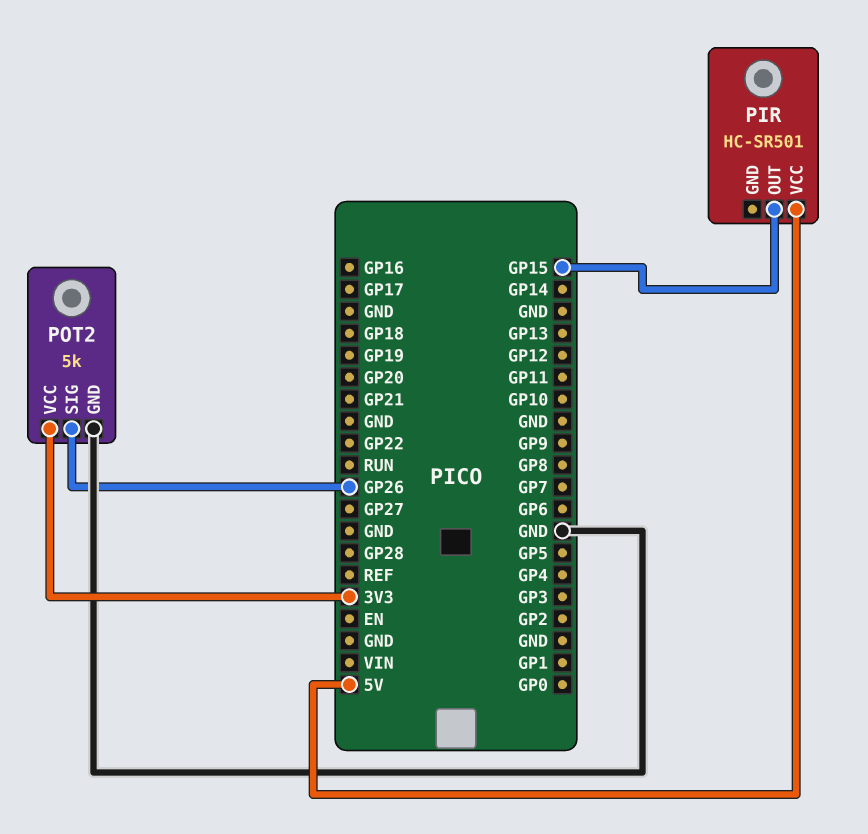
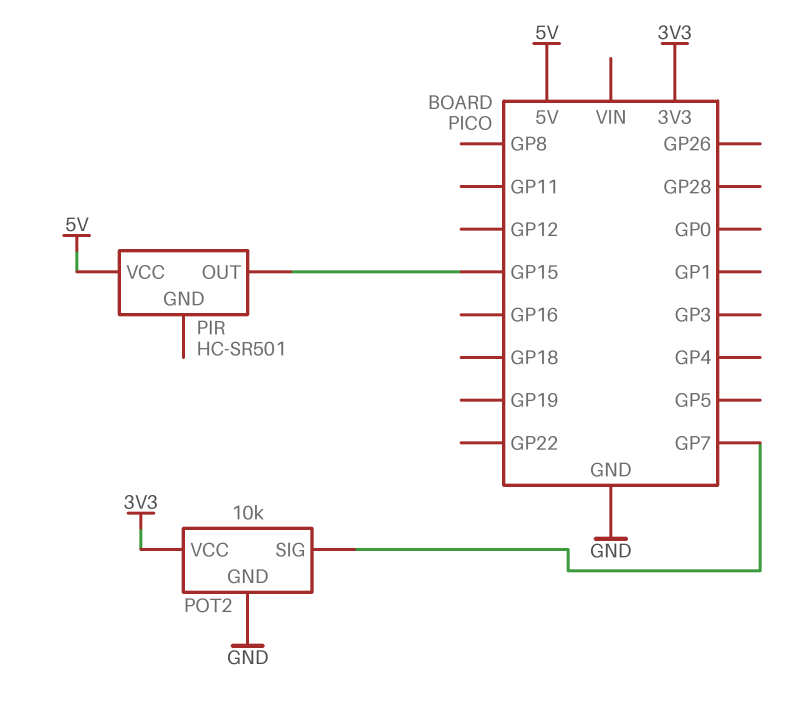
POT2: 5k -> 10k
POT2 pin SIG: GP26 -> GP7

